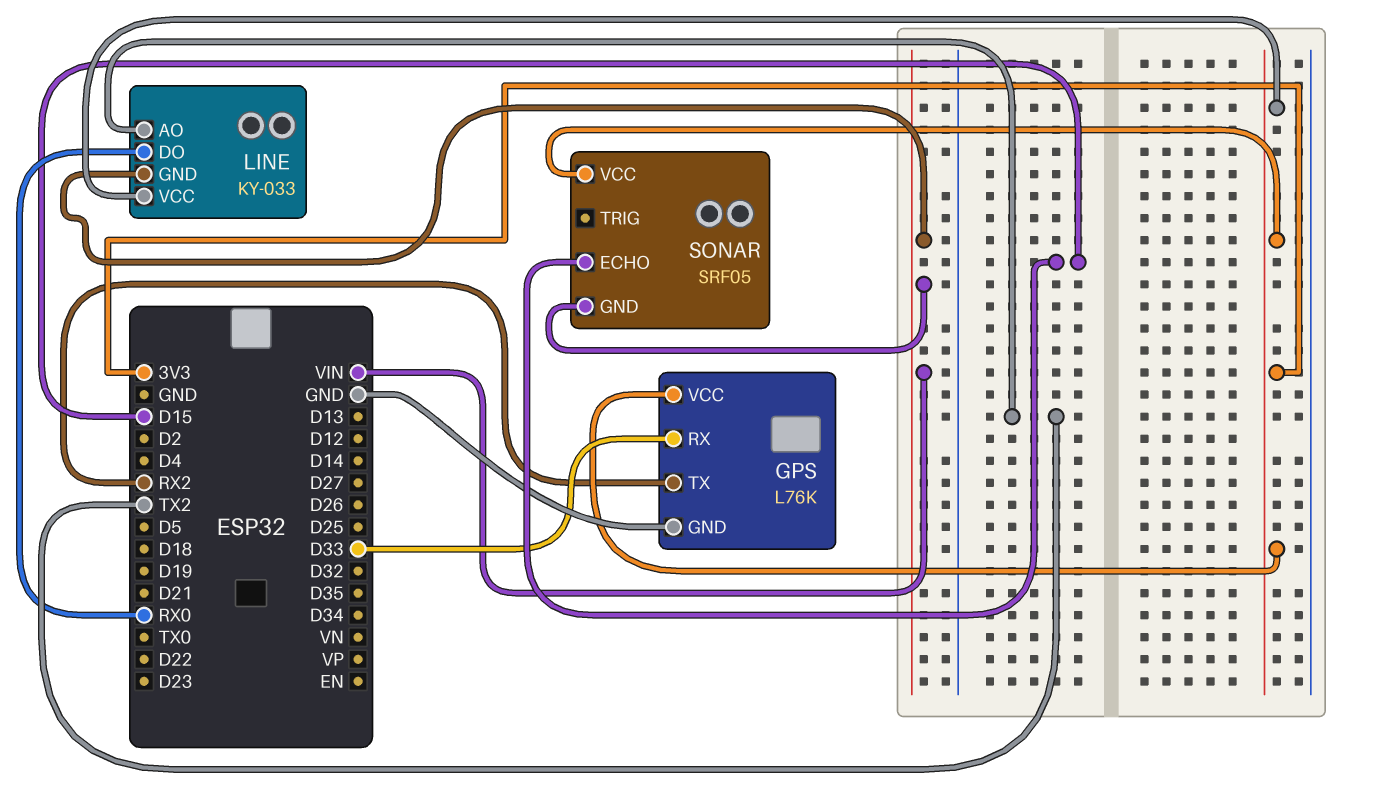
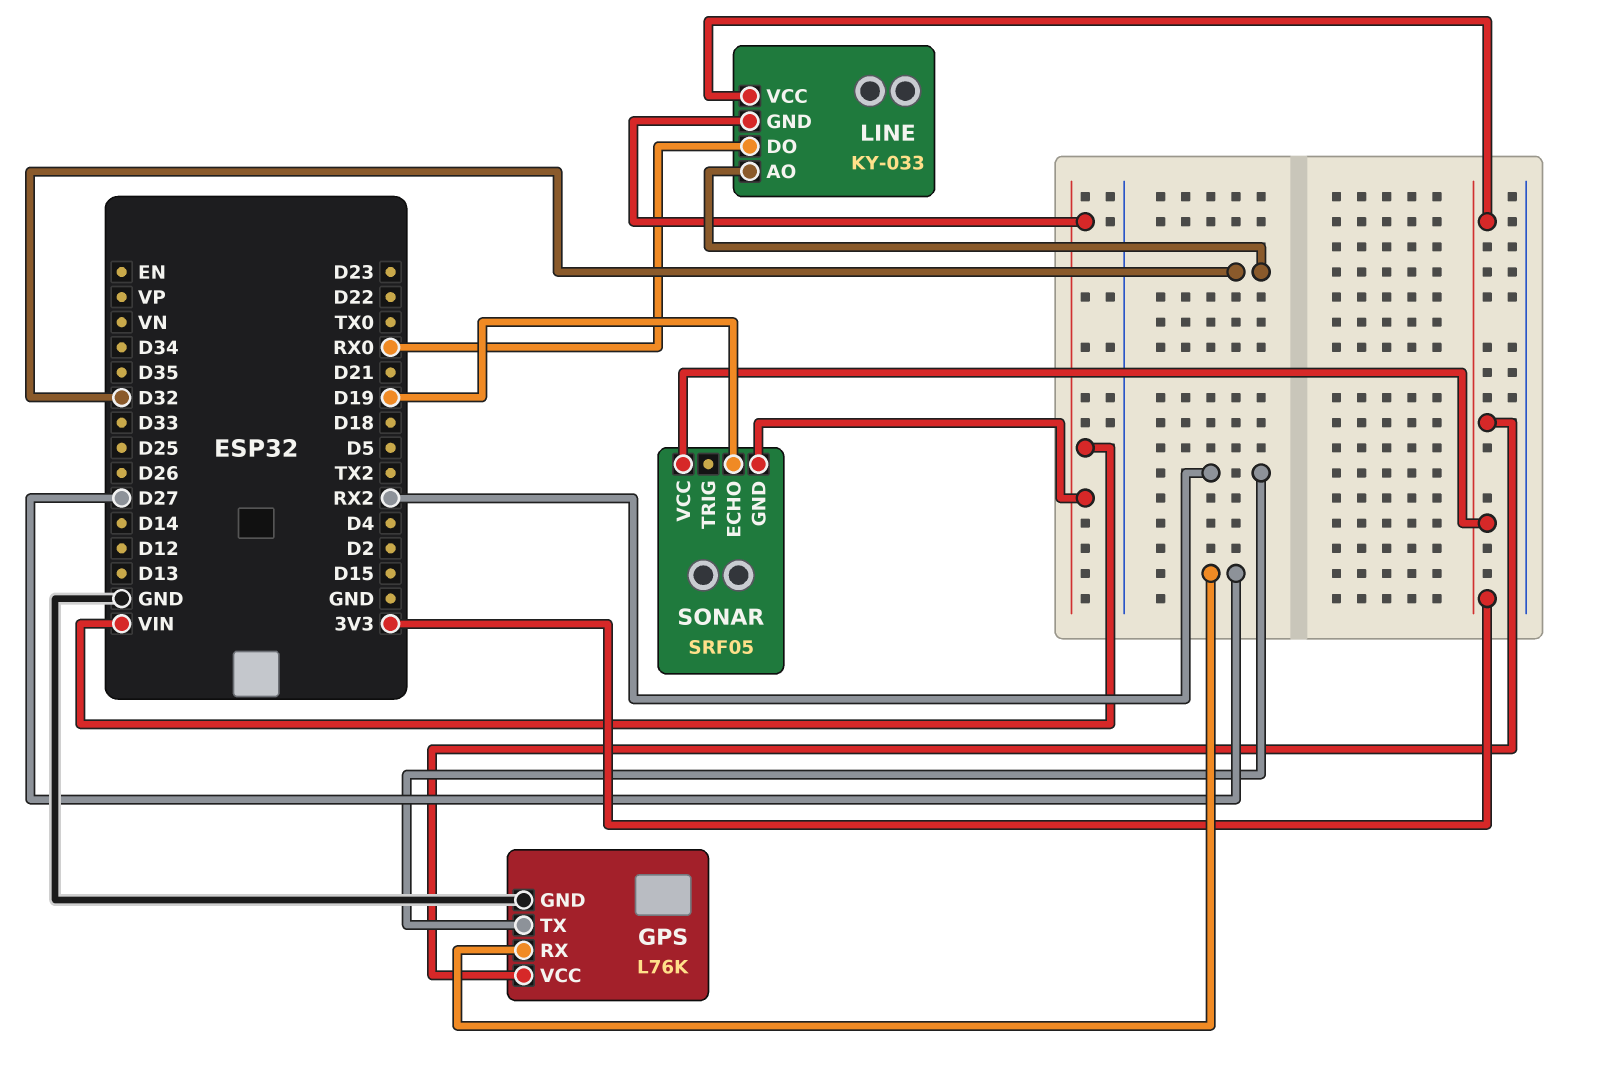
GPS pin RX: D33 -> D27
LINE pin AO: TX2 -> D32
SONAR pin ECHO: D15 -> D19

